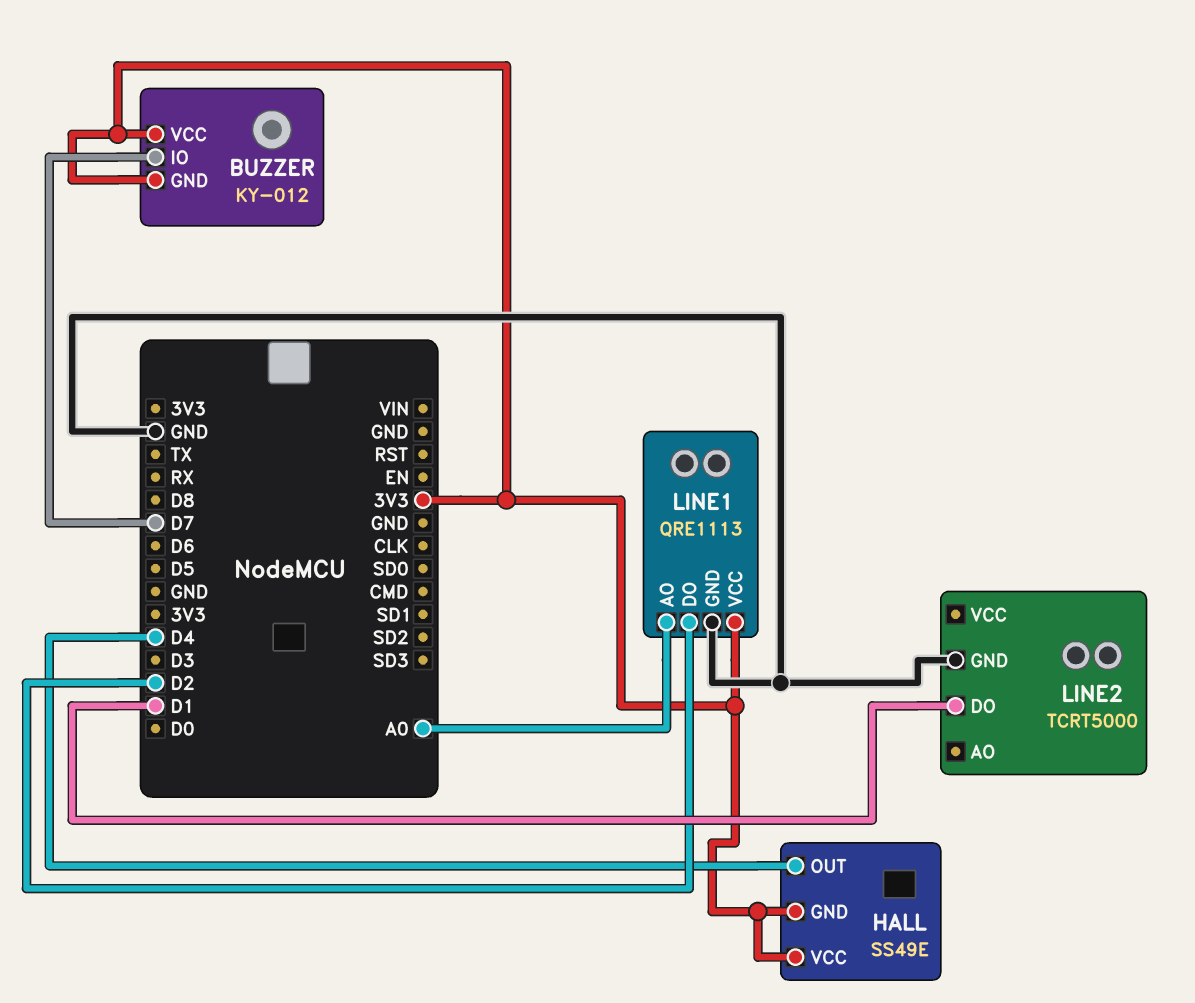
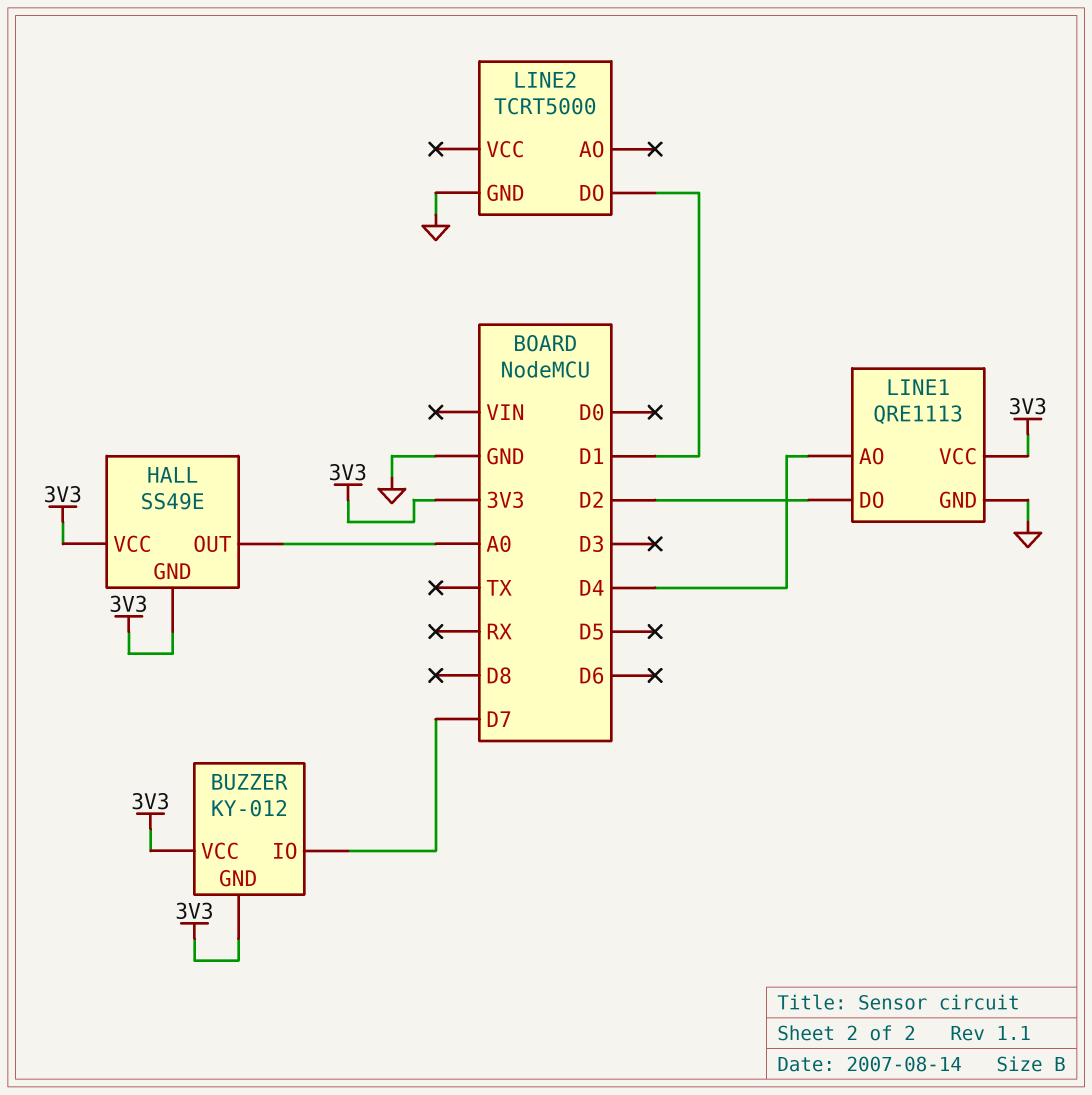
HALL pin OUT: D4 -> A0
LINE1 pin AO: A0 -> D4

